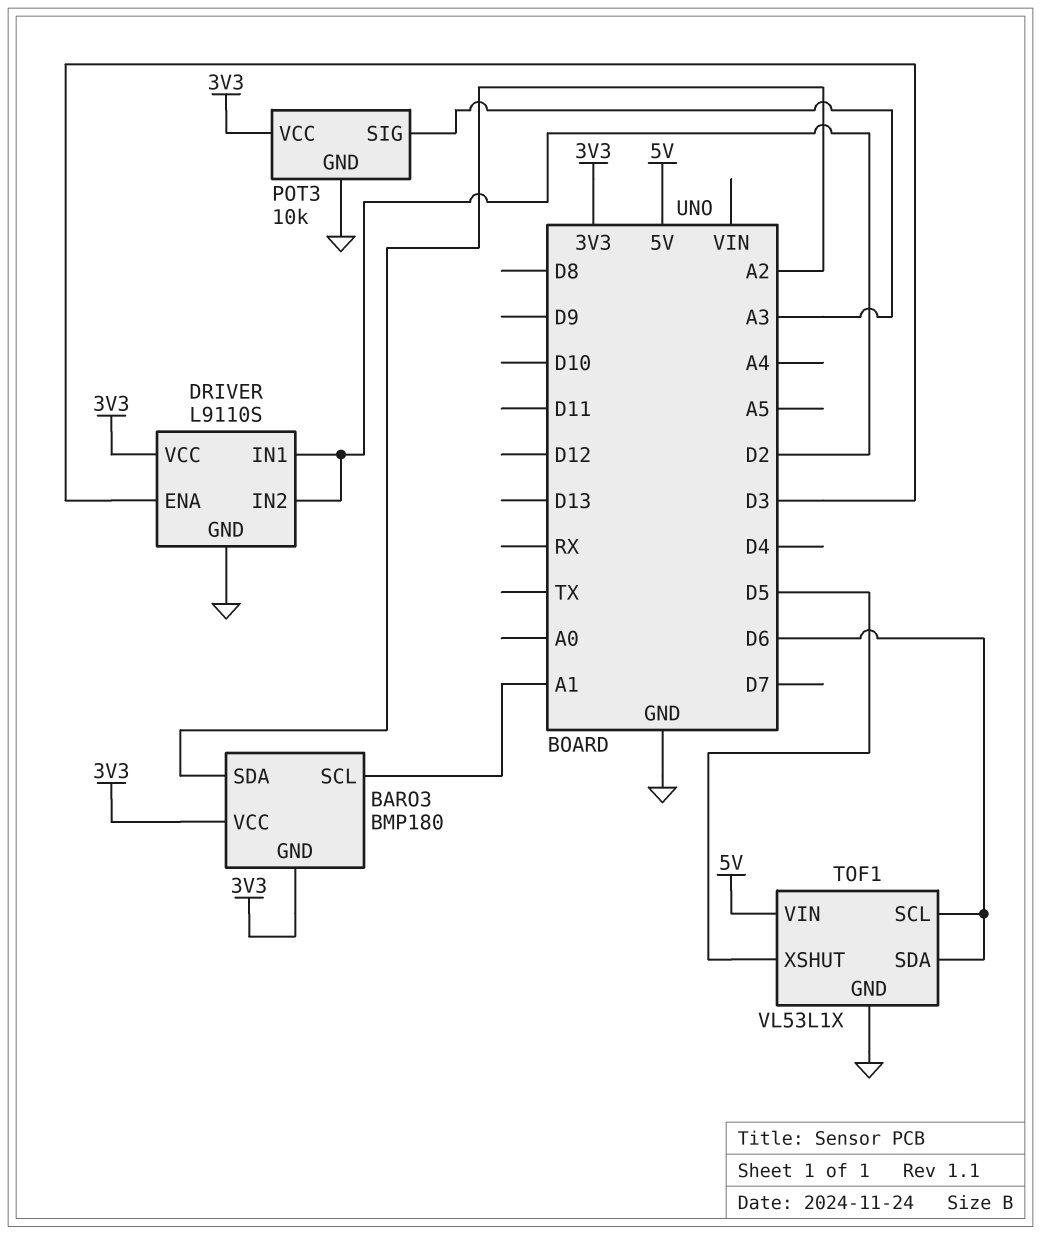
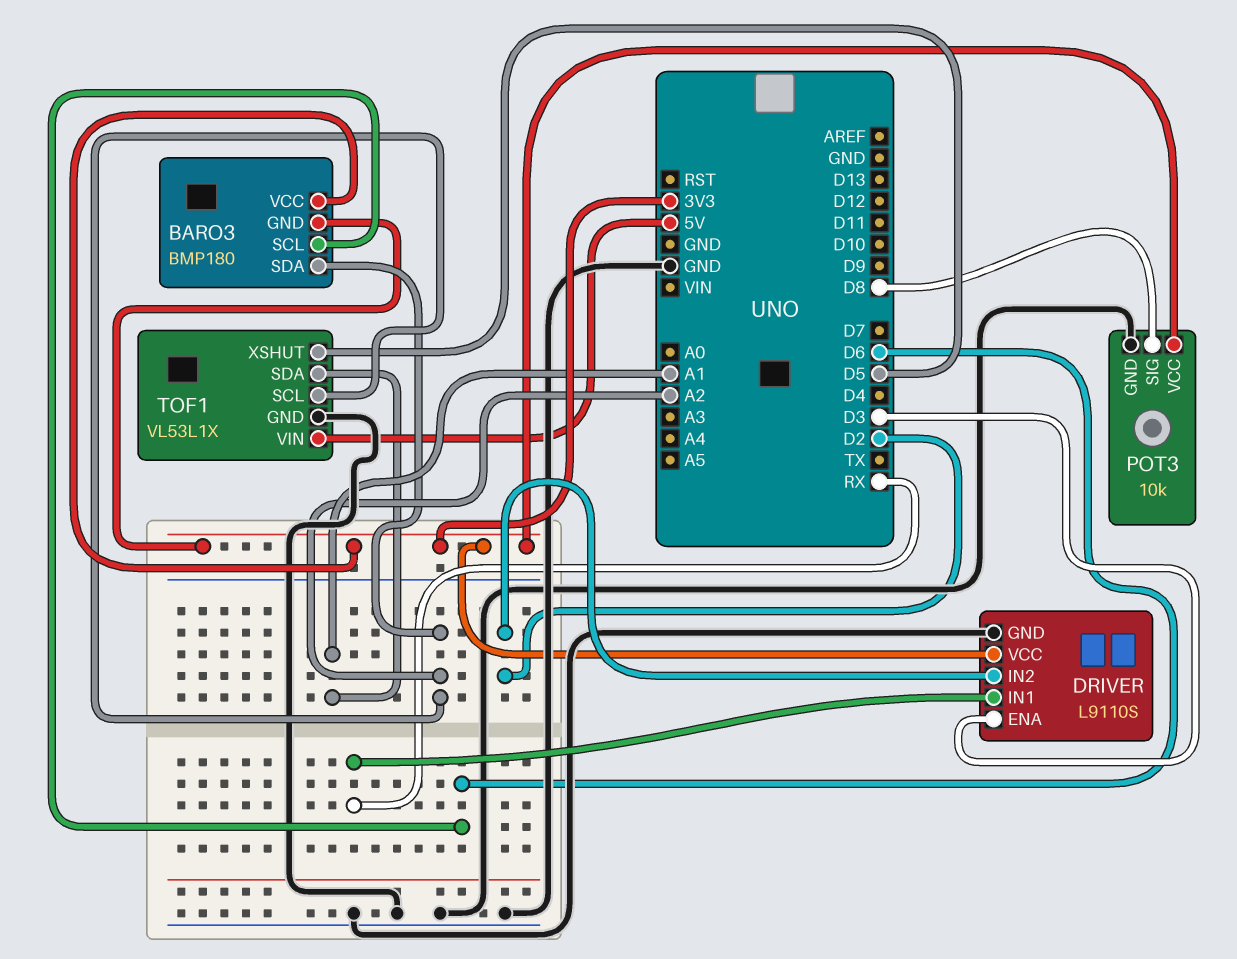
BARO3 pin SCL: A1 -> D6
DRIVER pin IN1: D2 -> RX
POT3 pin SIG: A3 -> D8
TOF1 pin SCL: D6 -> A2
TOF1 pin SDA: D6 -> A1

